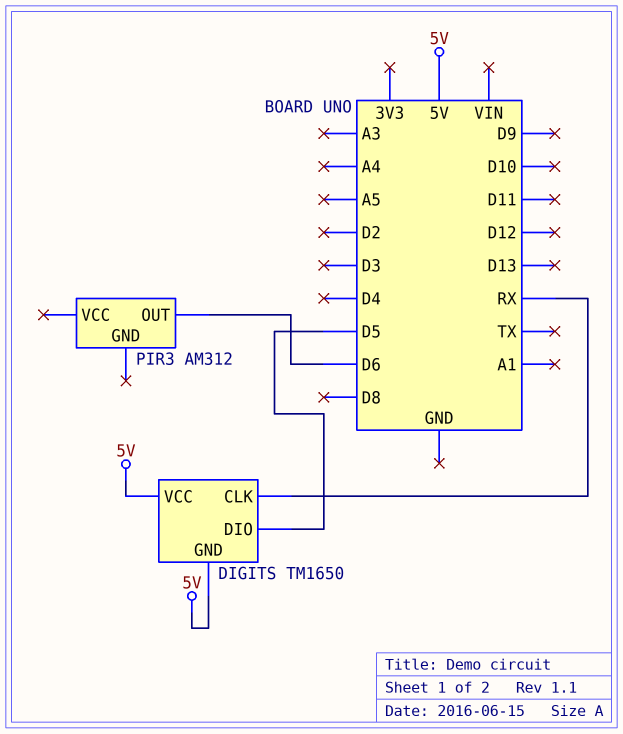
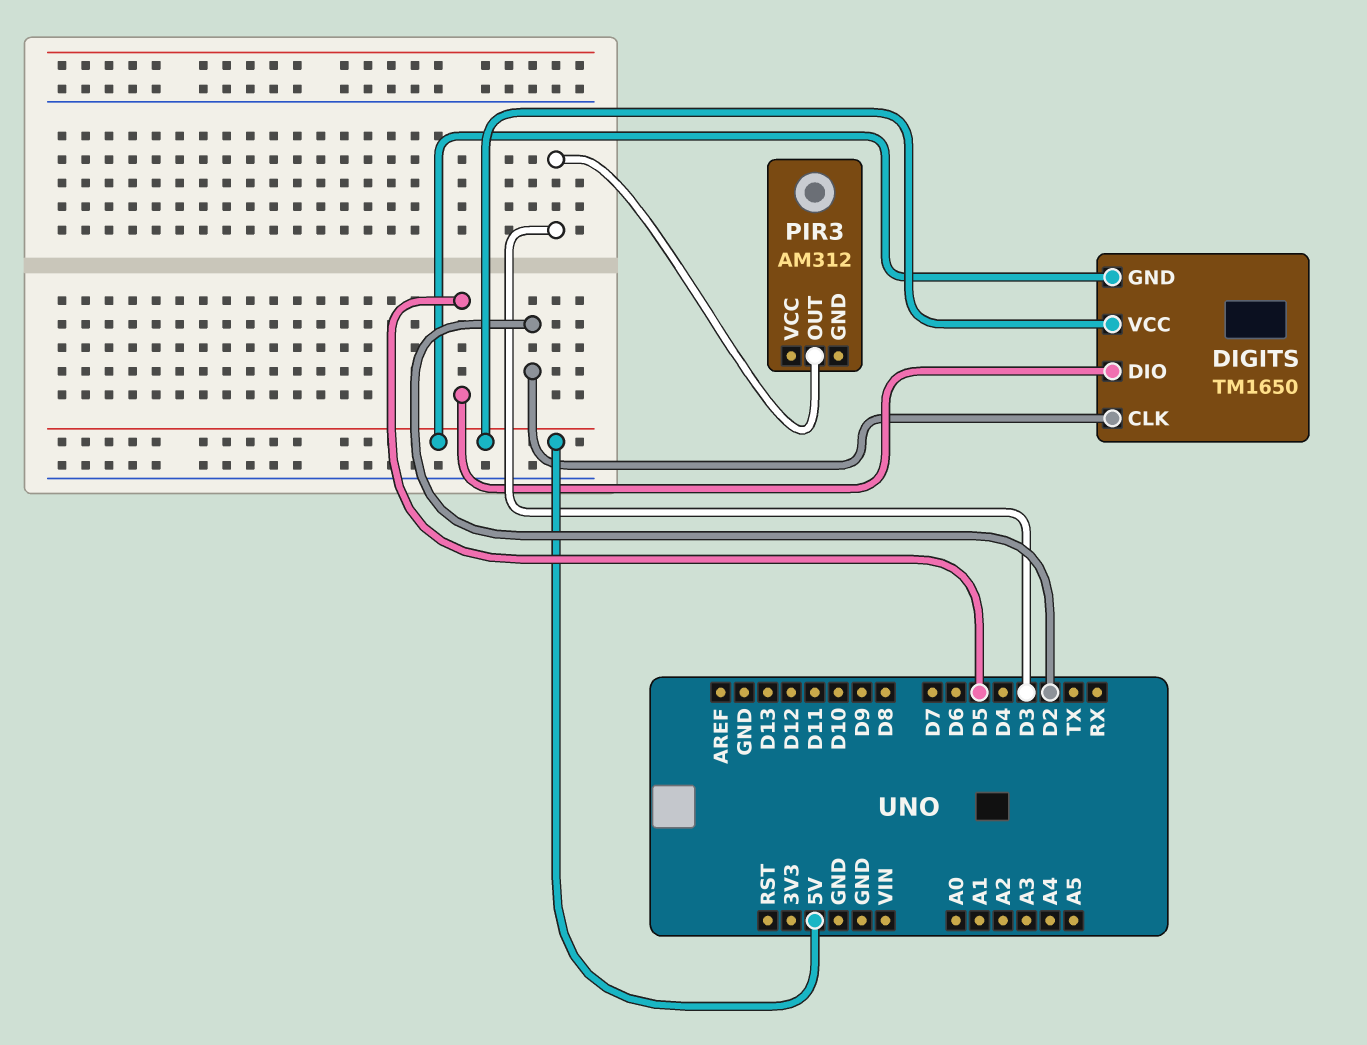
DIGITS pin CLK: RX -> D2
PIR3 pin OUT: D6 -> D3

